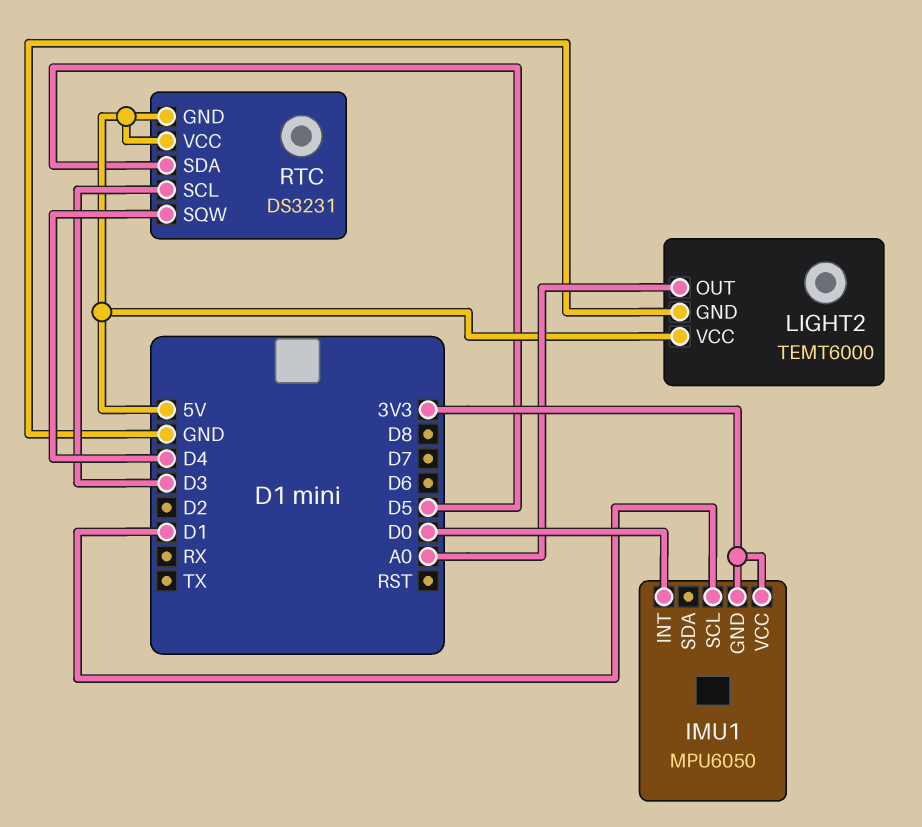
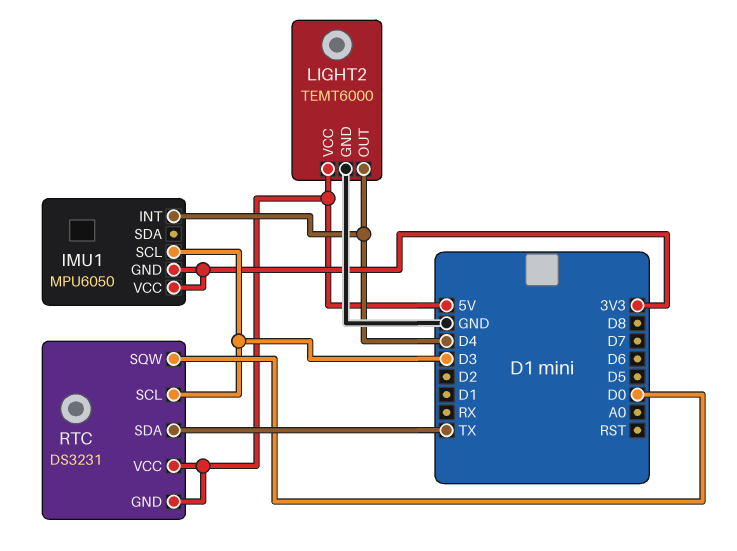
IMU1 pin INT: D0 -> D4
IMU1 pin SCL: D1 -> D3
LIGHT2 pin OUT: A0 -> D4
RTC pin SDA: D5 -> TX
RTC pin SQW: D4 -> D0

